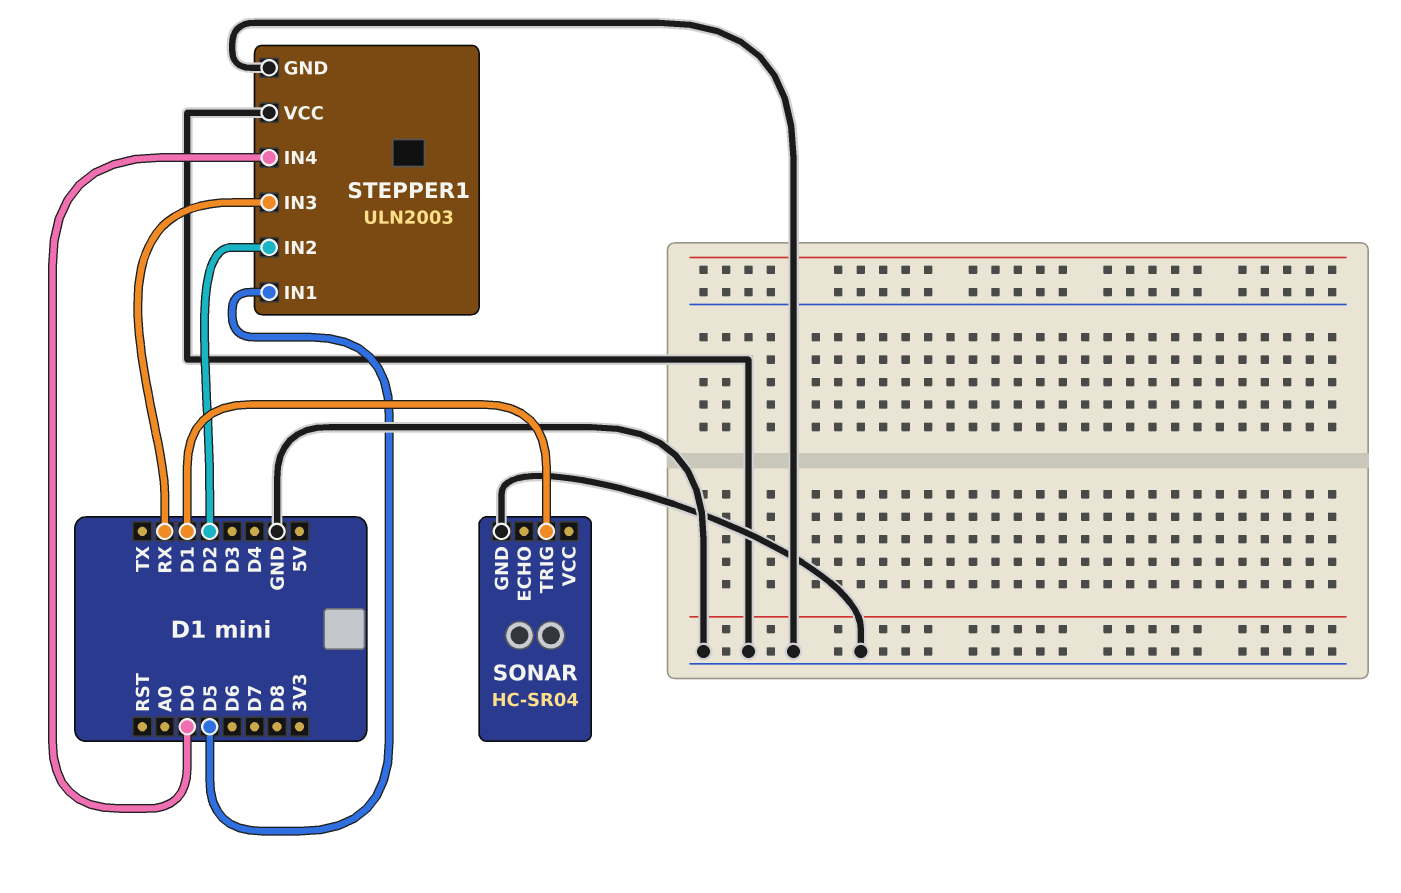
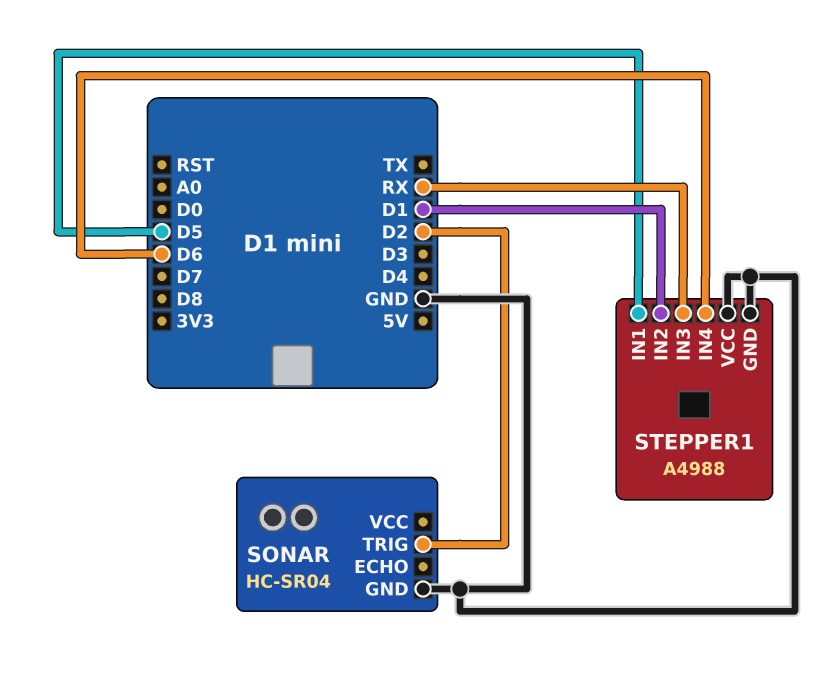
SONAR pin TRIG: D1 -> D2
STEPPER1: ULN2003 -> A4988
STEPPER1 pin IN2: D2 -> D1
STEPPER1 pin IN4: D0 -> D6

